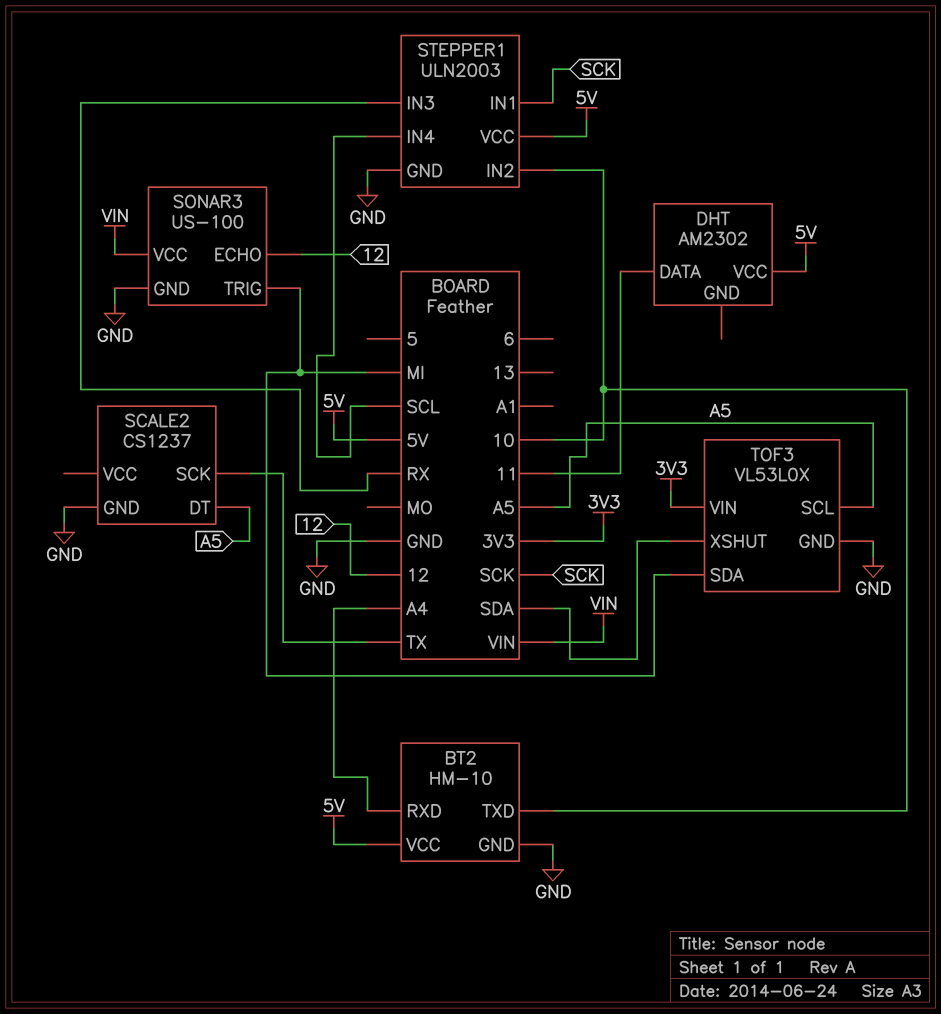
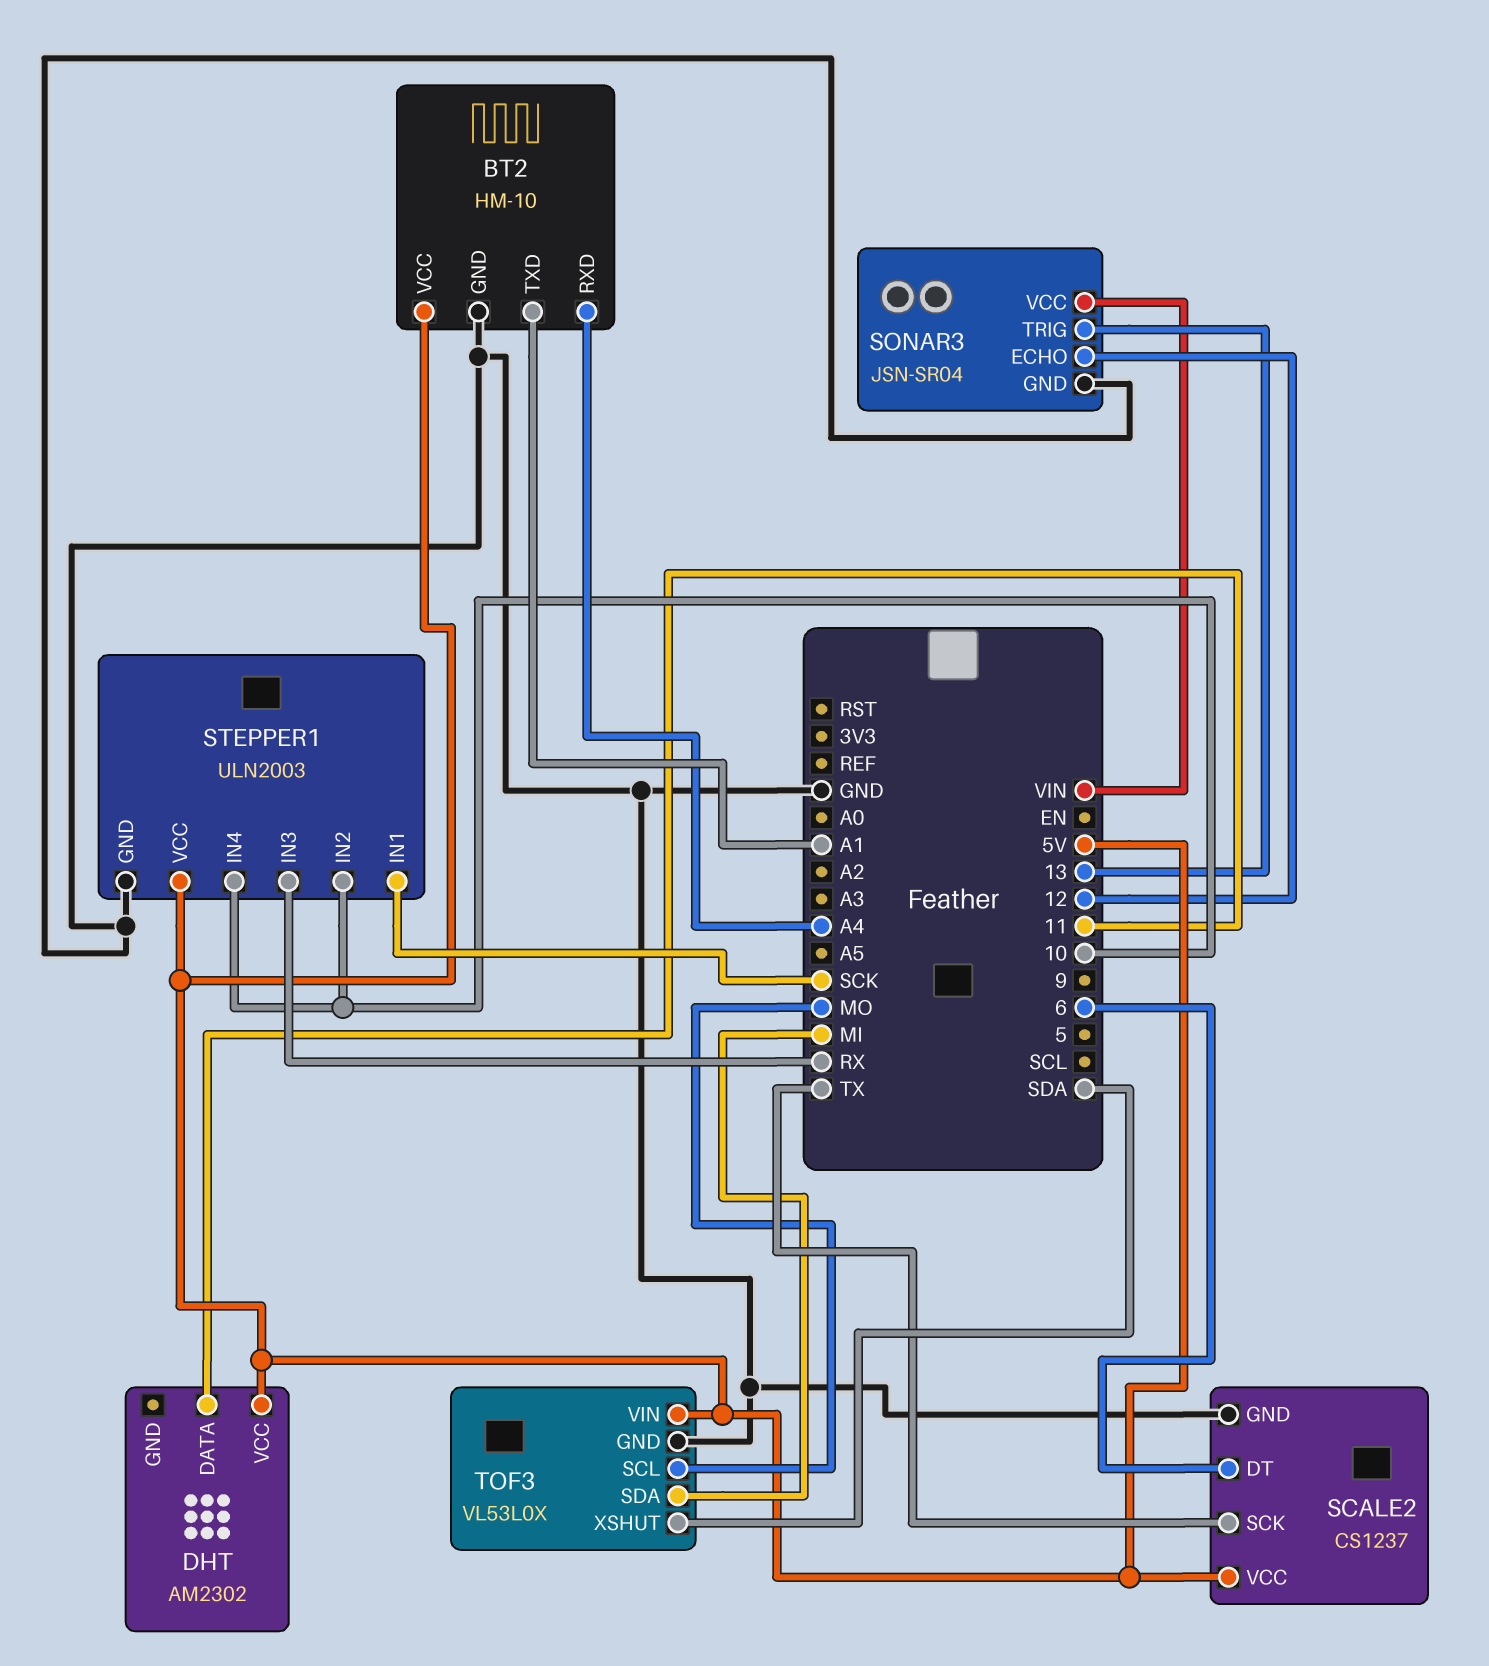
BT2 pin TXD: 10 -> A1
SCALE2 pin DT: A5 -> 6
SCALE2 pin VCC: none -> 5V
SONAR3: US-100 -> JSN-SR04
SONAR3 pin TRIG: MI -> 13
STEPPER1 pin IN4: SCL -> 10
TOF3 pin SCL: A5 -> MO
TOF3 pin VIN: 3V3 -> 5V

